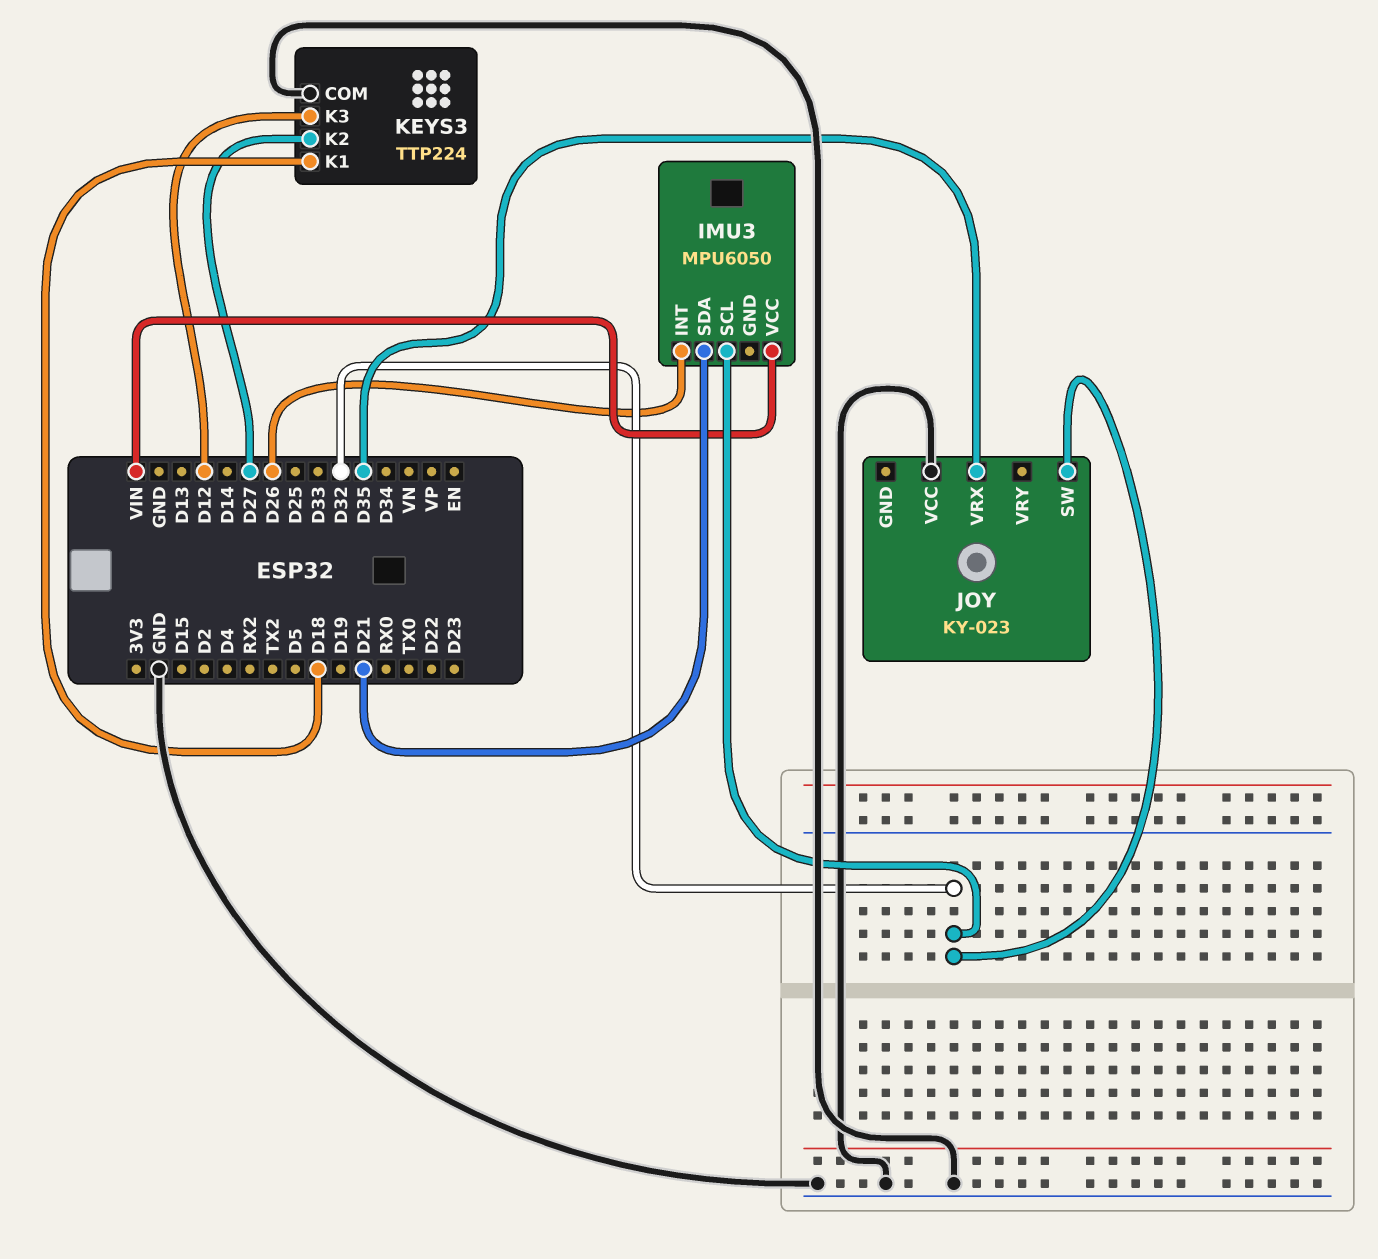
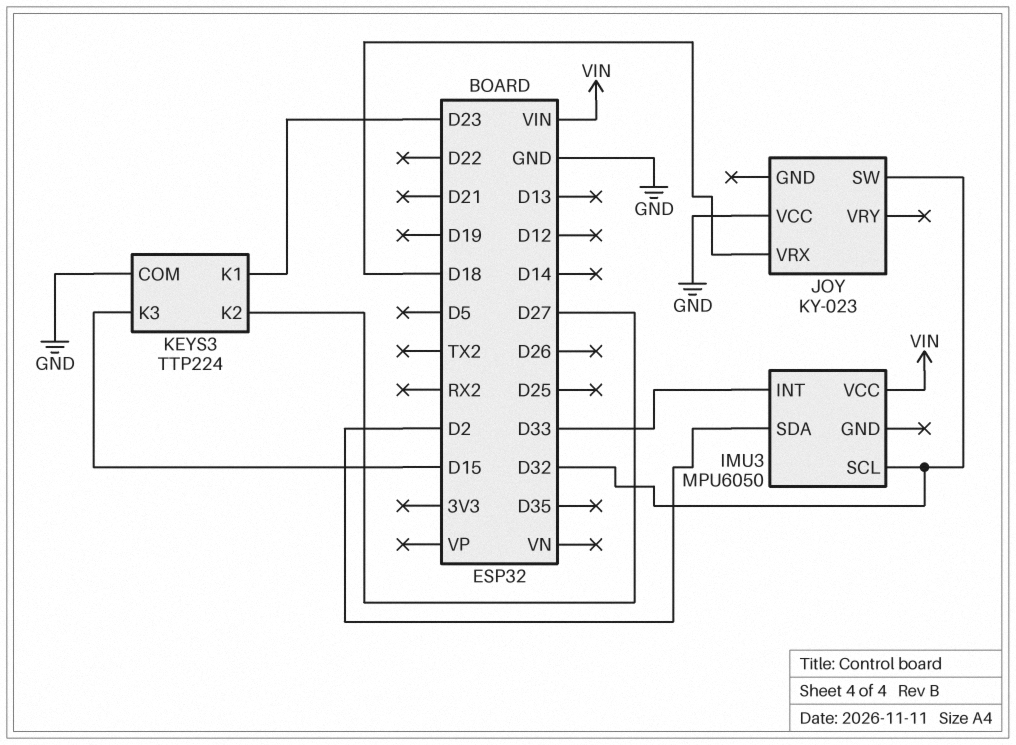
IMU3 pin INT: D26 -> D33
IMU3 pin SDA: D21 -> D2
JOY pin VRX: D35 -> D18
KEYS3 pin K1: D18 -> D23
KEYS3 pin K3: D12 -> D15

